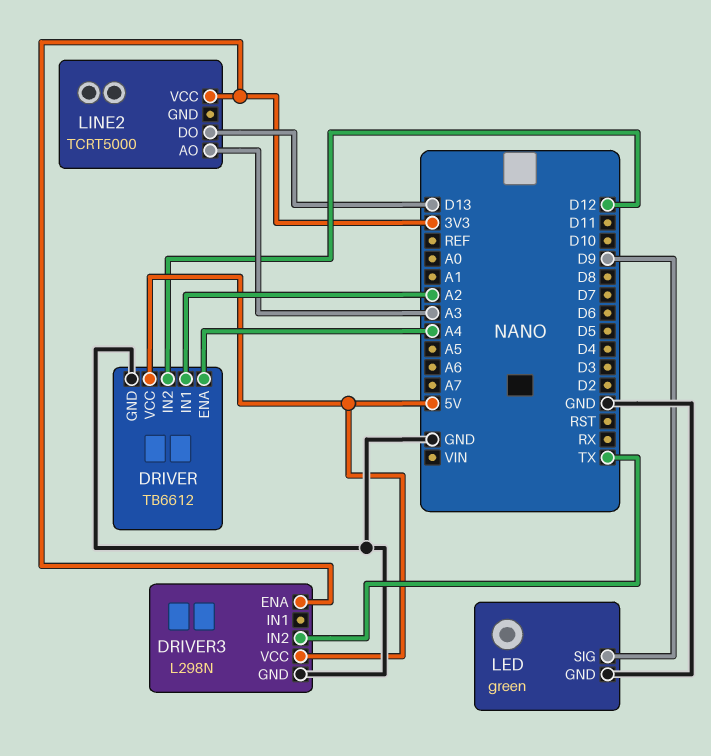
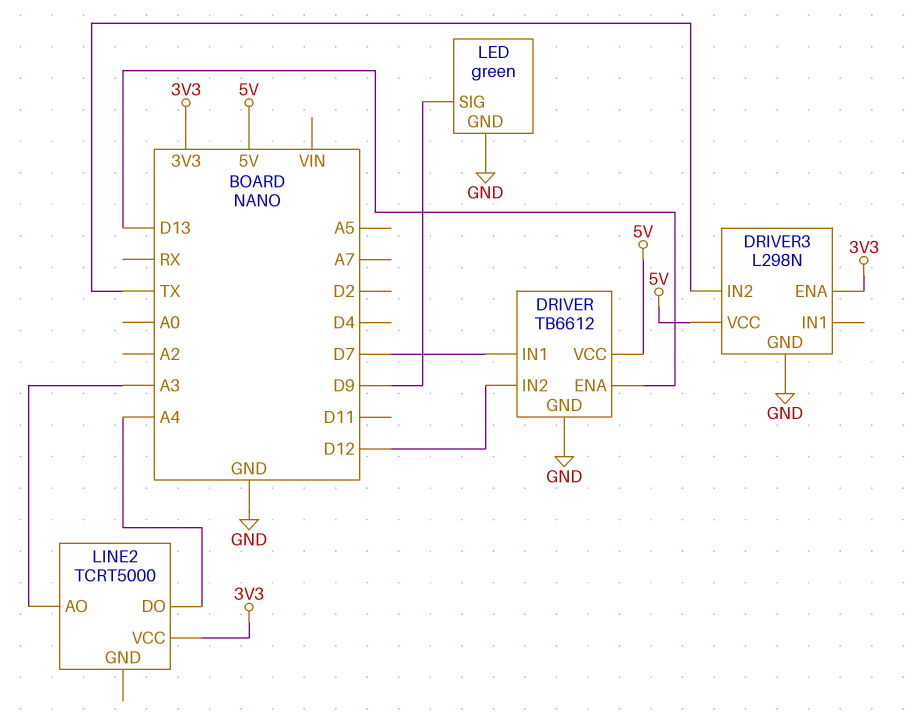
DRIVER pin ENA: A4 -> D13
DRIVER pin IN1: A2 -> D7
LINE2 pin DO: D13 -> A4

